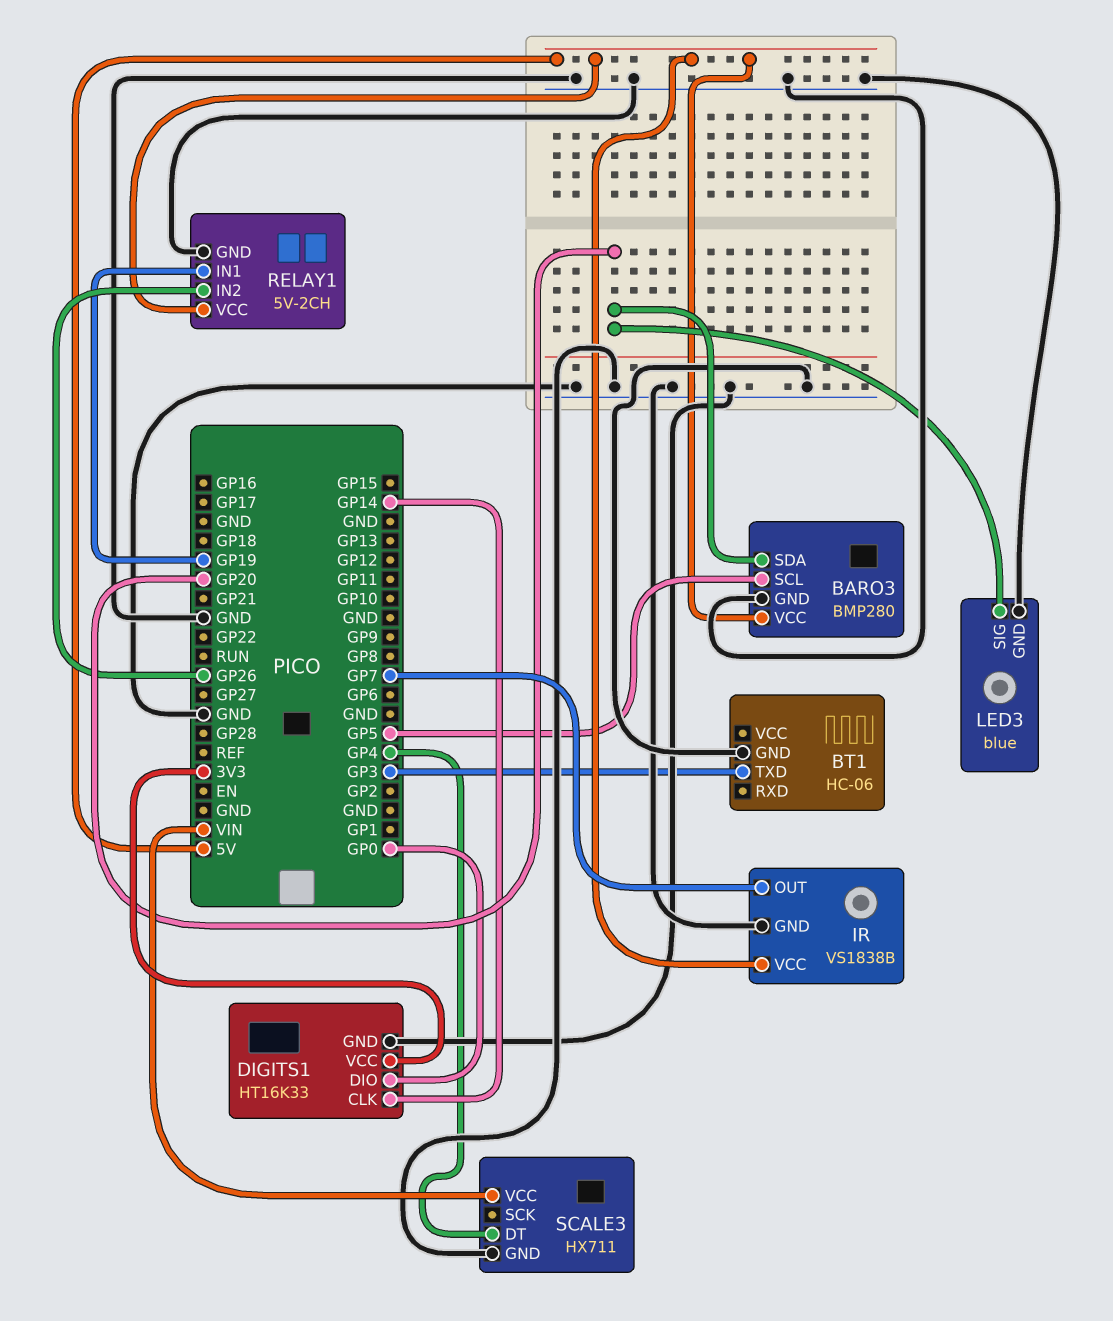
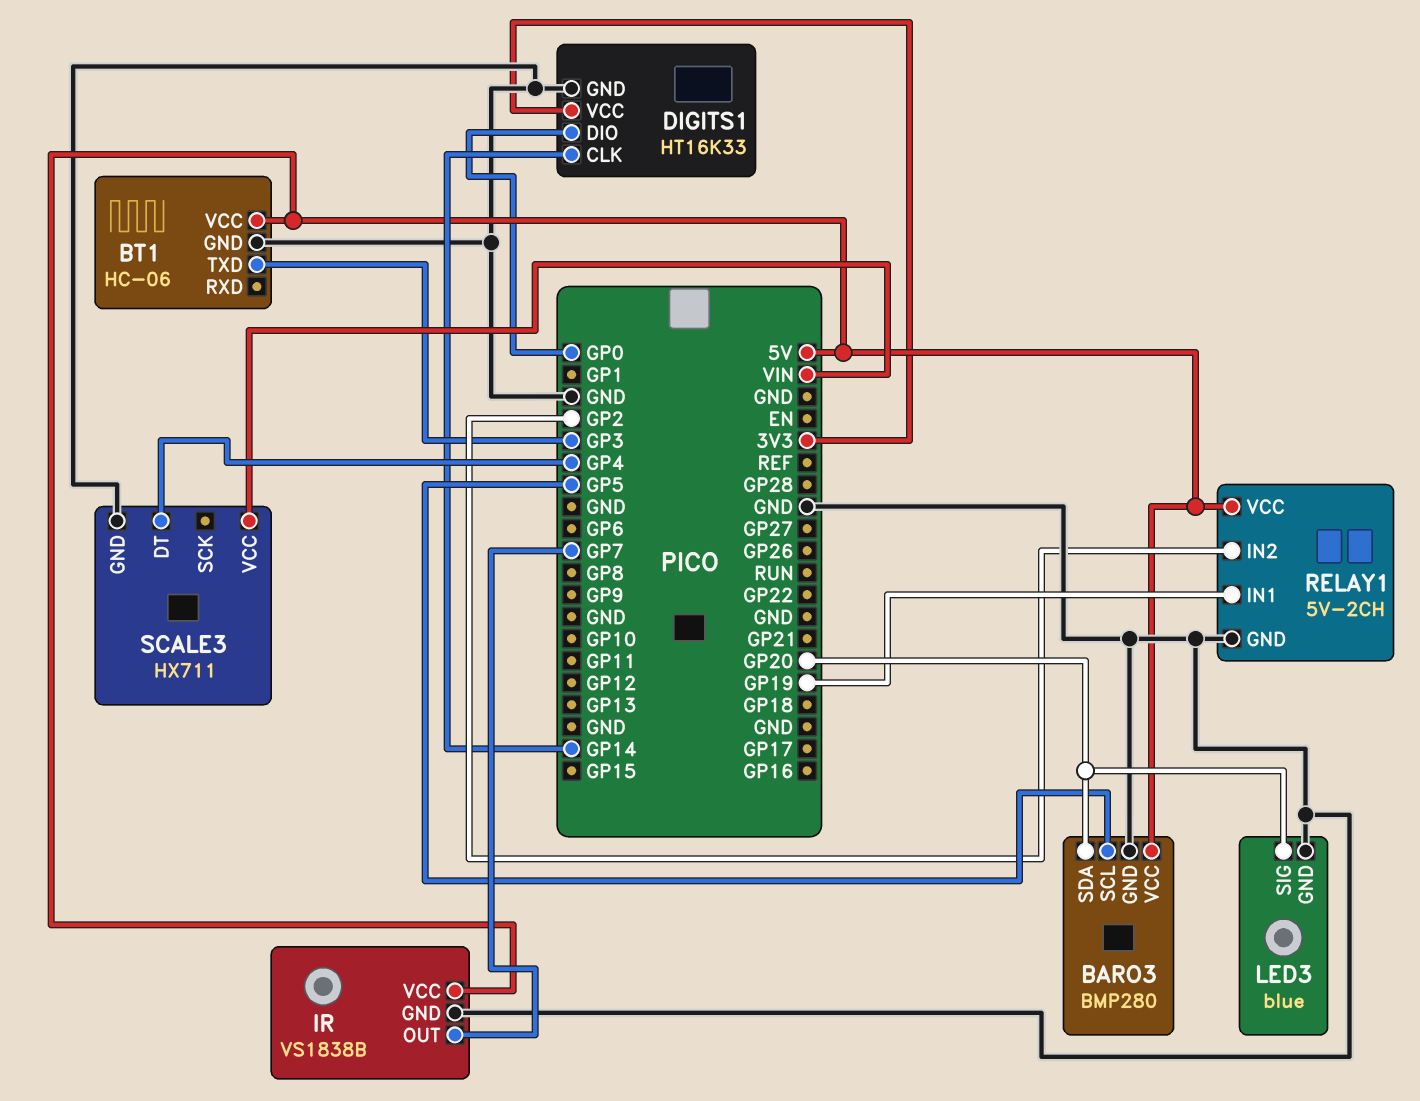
BT1 pin VCC: none -> 5V
RELAY1 pin IN2: GP26 -> GP2

